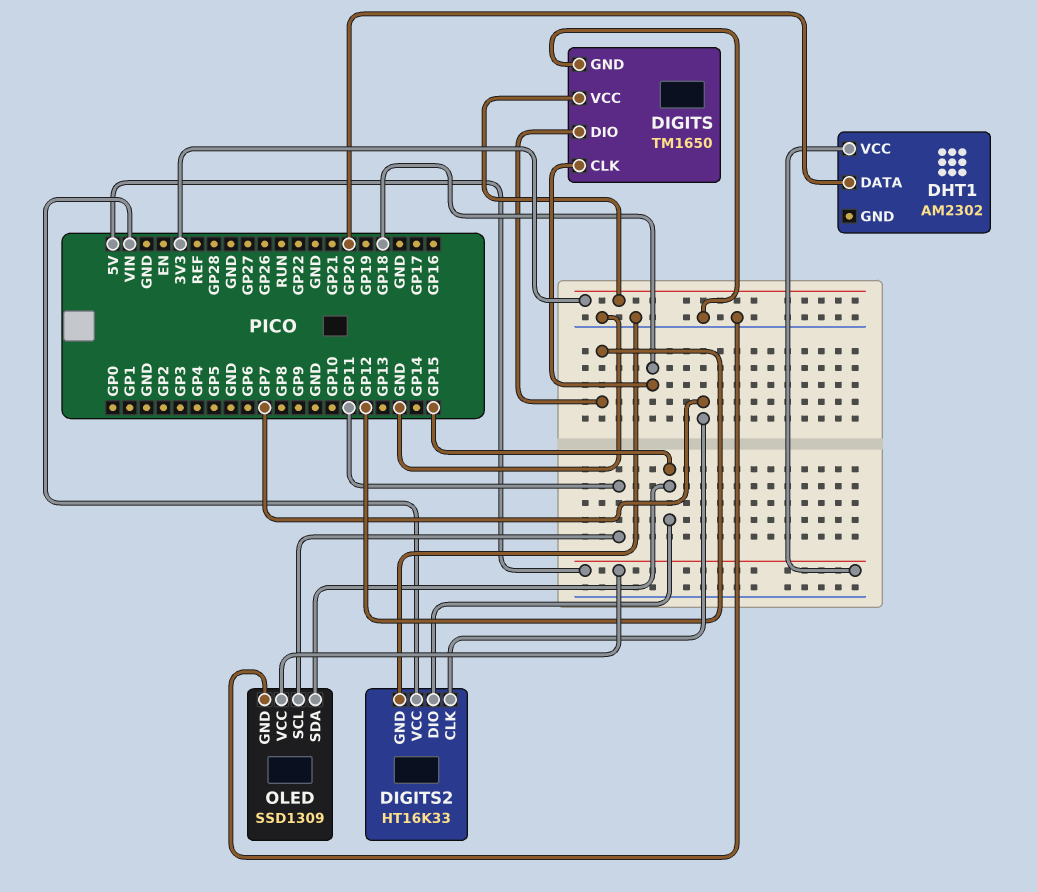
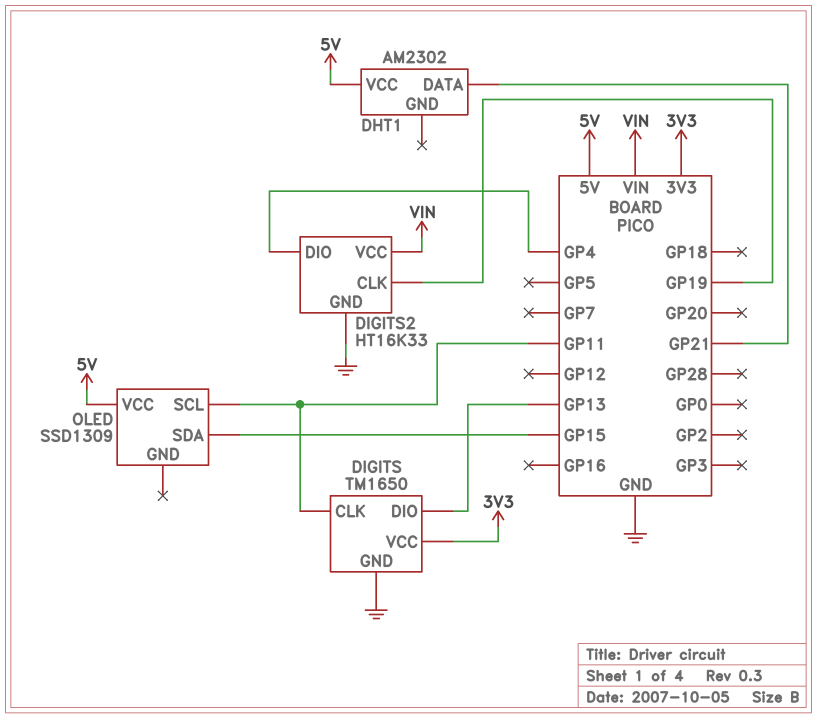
DHT1 pin DATA: GP20 -> GP21
DIGITS pin CLK: GP18 -> GP11
DIGITS pin DIO: GP12 -> GP13
DIGITS2 pin CLK: GP7 -> GP19
DIGITS2 pin DIO: GP15 -> GP4
OLED pin GND: GND -> none

